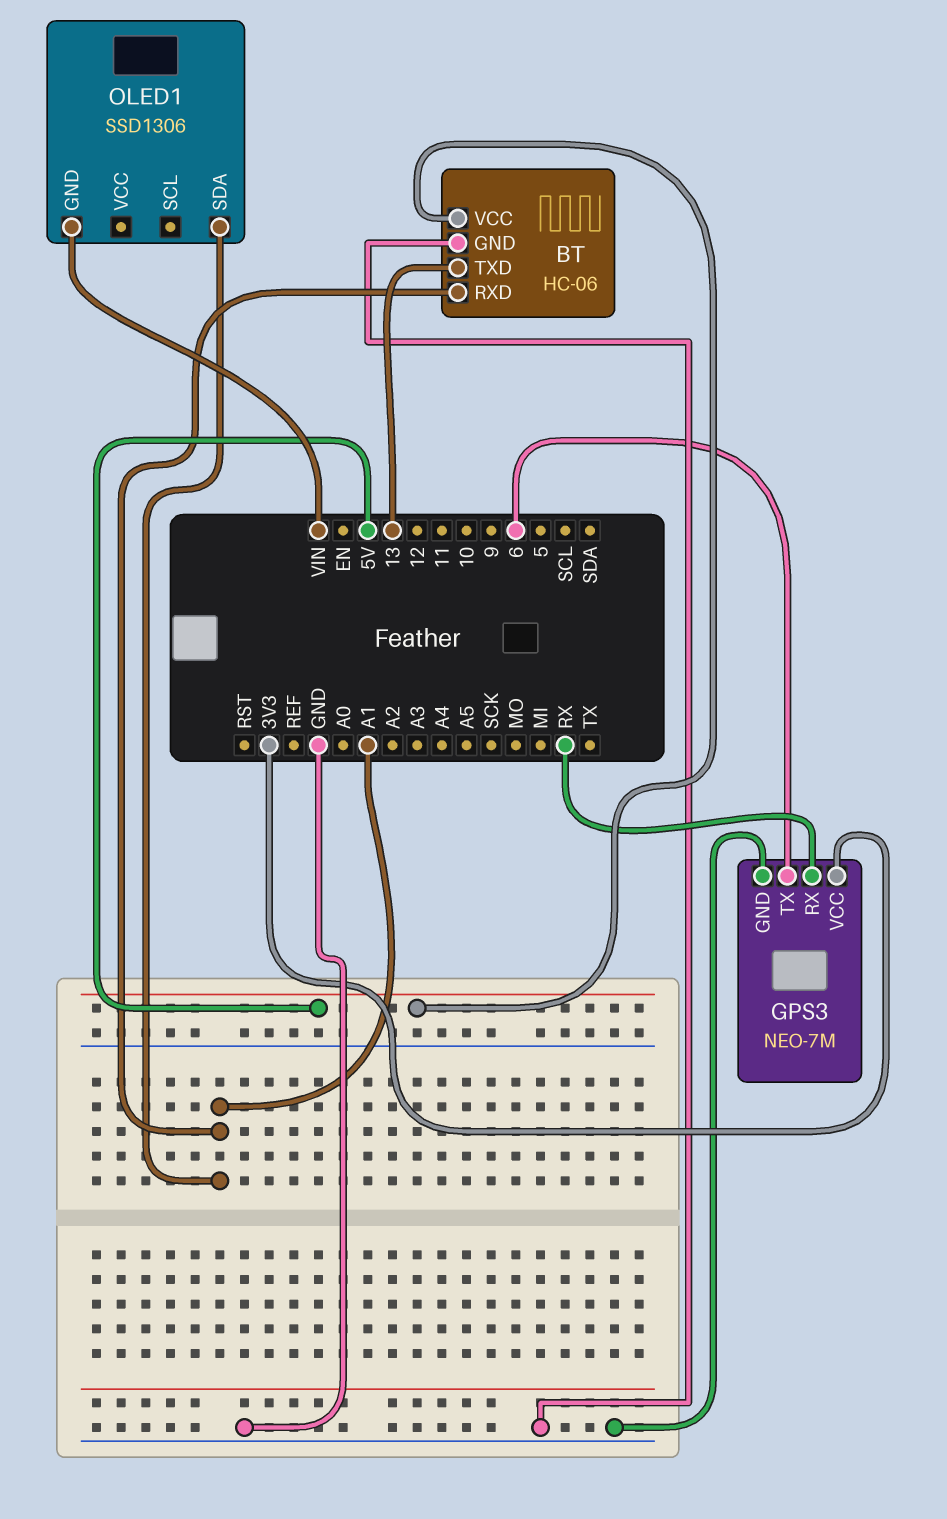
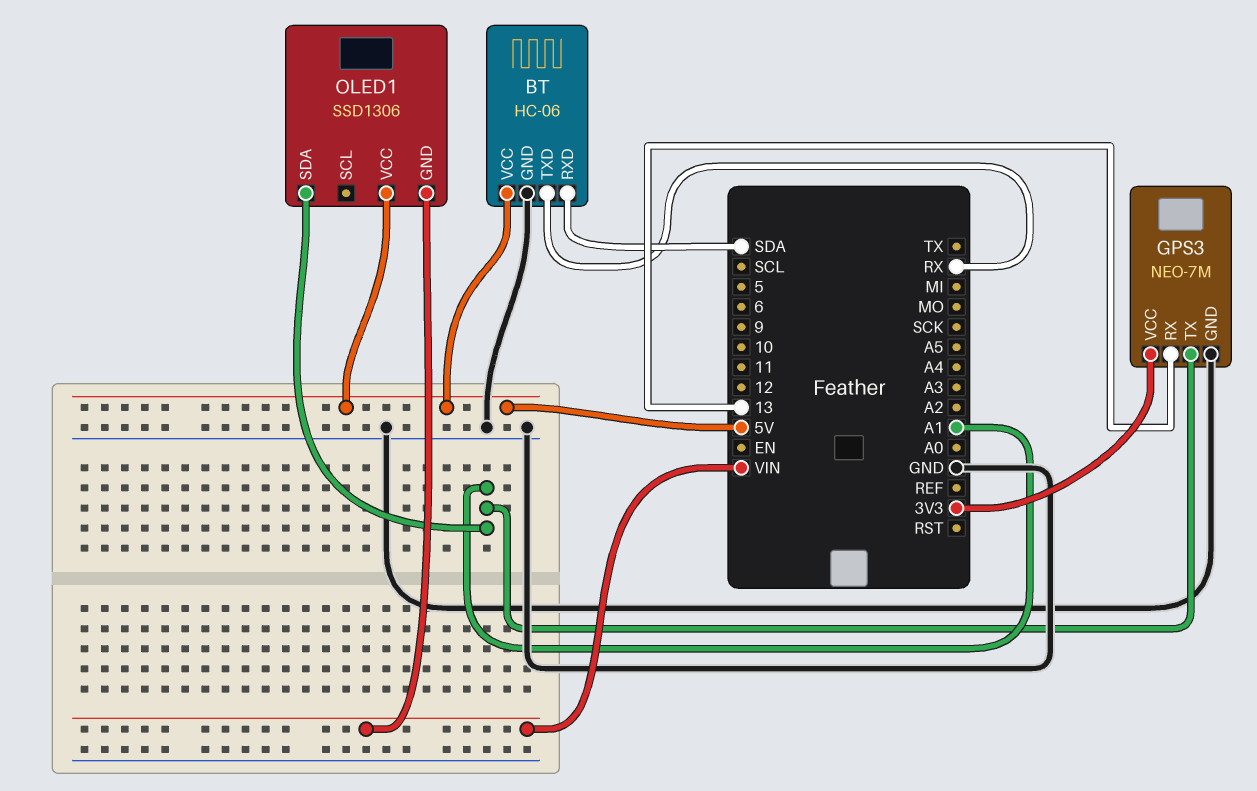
BT pin RXD: A1 -> SDA
BT pin TXD: 13 -> RX
GPS3 pin RX: RX -> 13
GPS3 pin TX: 6 -> A1
OLED1 pin VCC: none -> 5V

